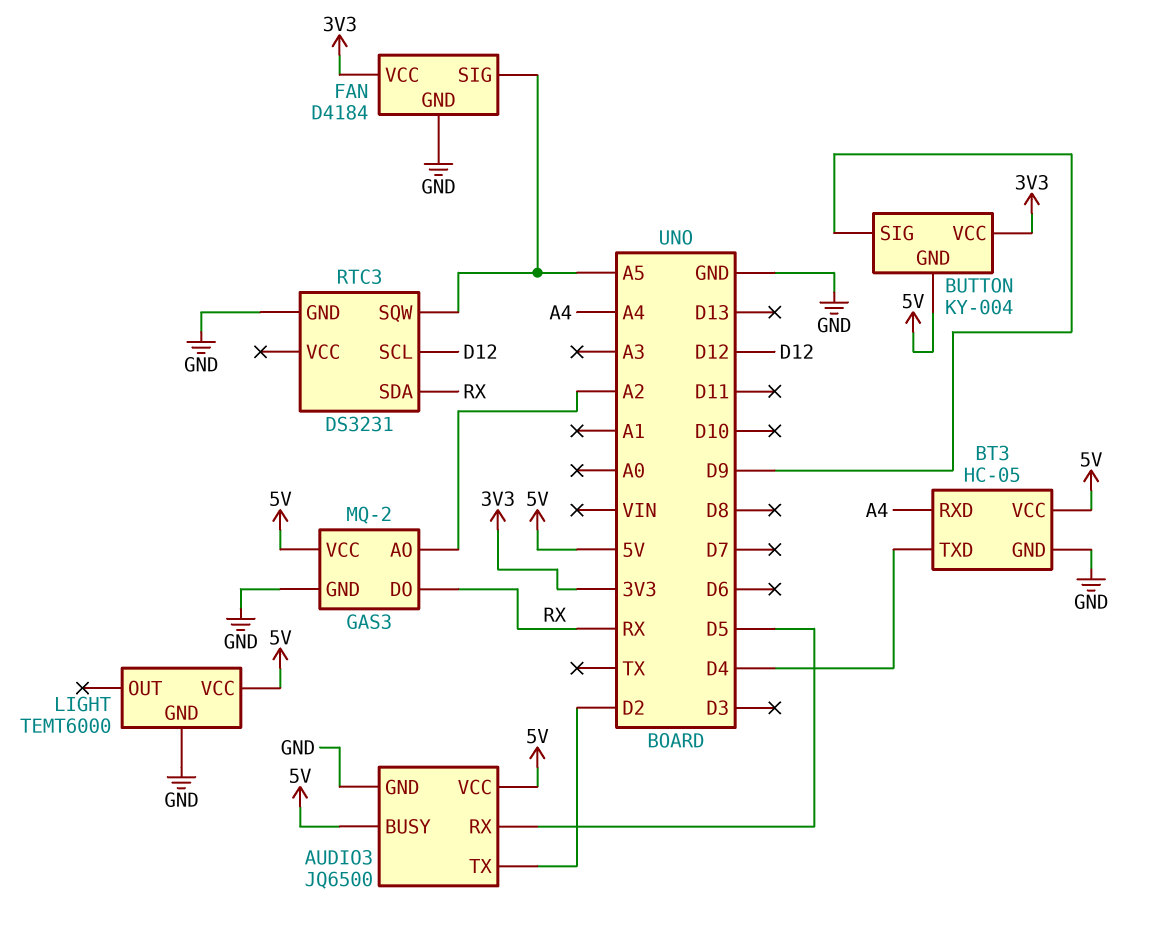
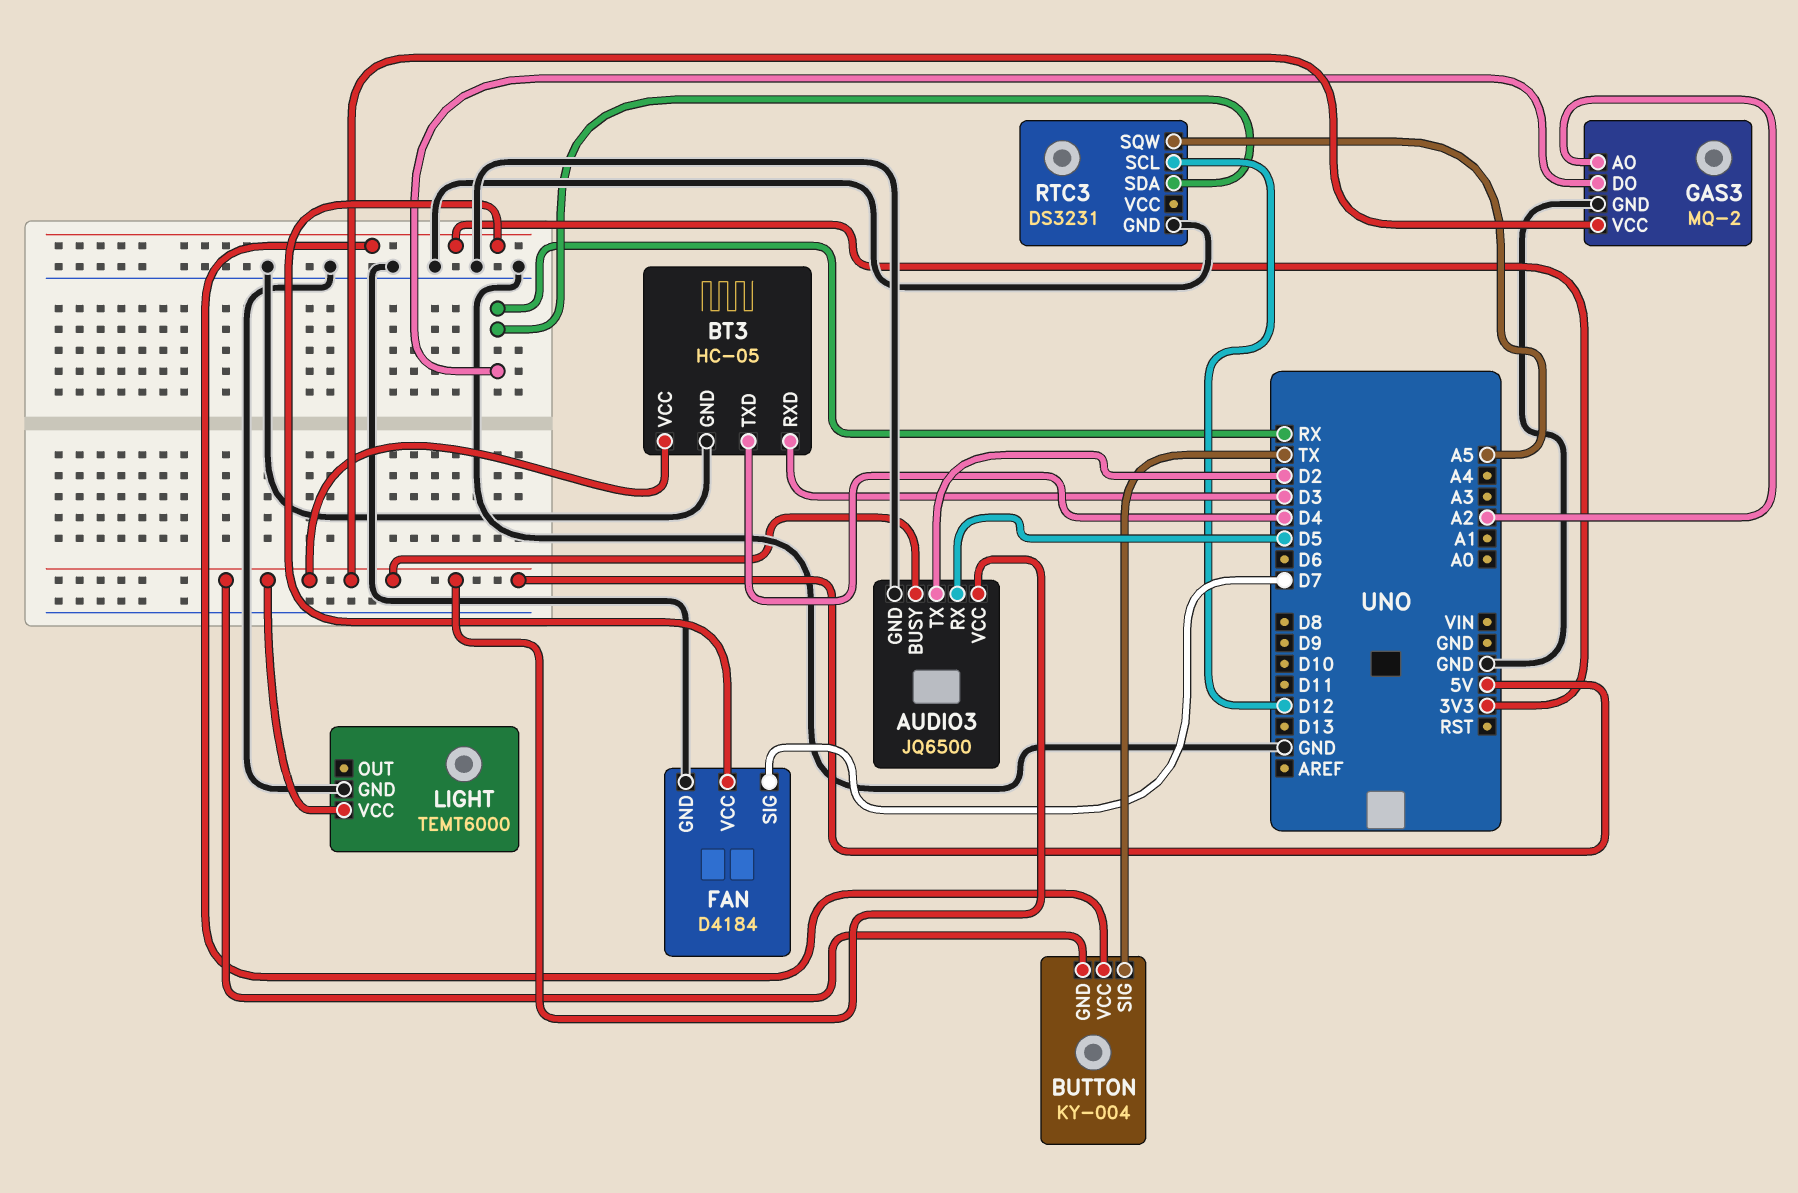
BT3 pin RXD: A4 -> D3
BUTTON pin SIG: D9 -> TX
FAN pin SIG: A5 -> D7

